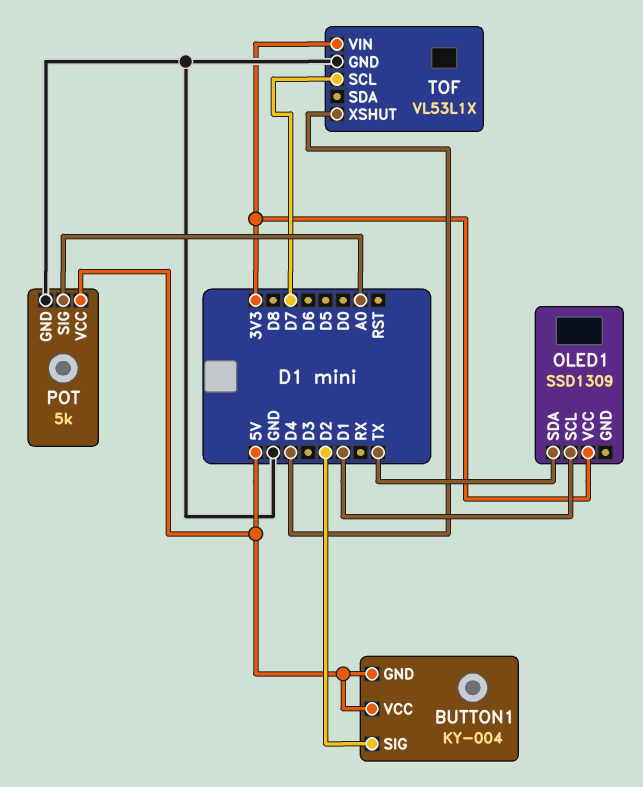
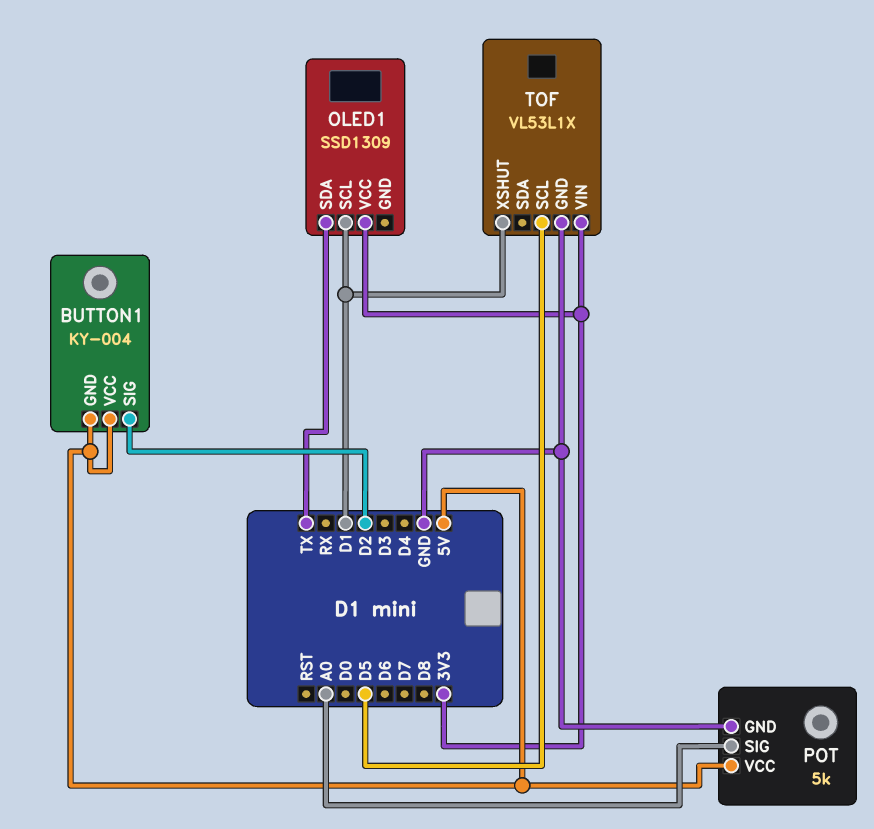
TOF pin SCL: D7 -> D5
TOF pin XSHUT: D4 -> D1

